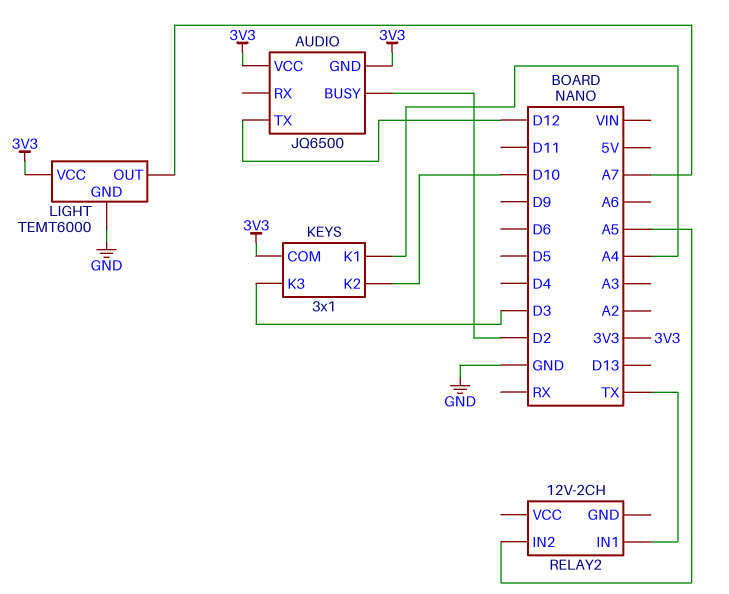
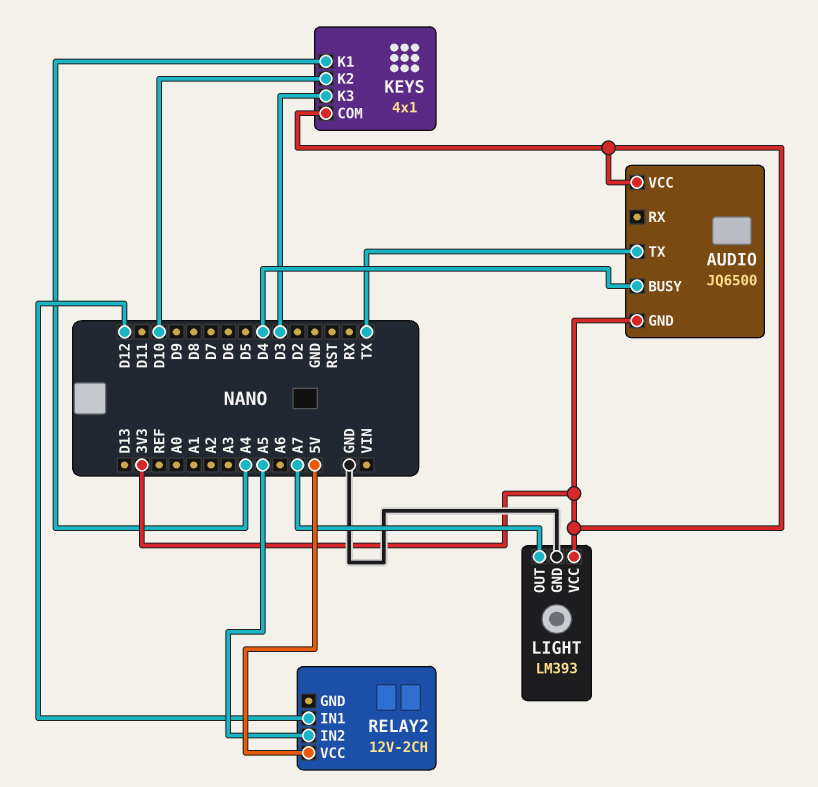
AUDIO pin BUSY: D2 -> D4
AUDIO pin TX: D12 -> TX
KEYS: 3x1 -> 4x1
LIGHT: TEMT6000 -> LM393
RELAY2 pin IN1: TX -> D12
RELAY2 pin VCC: none -> 5V

